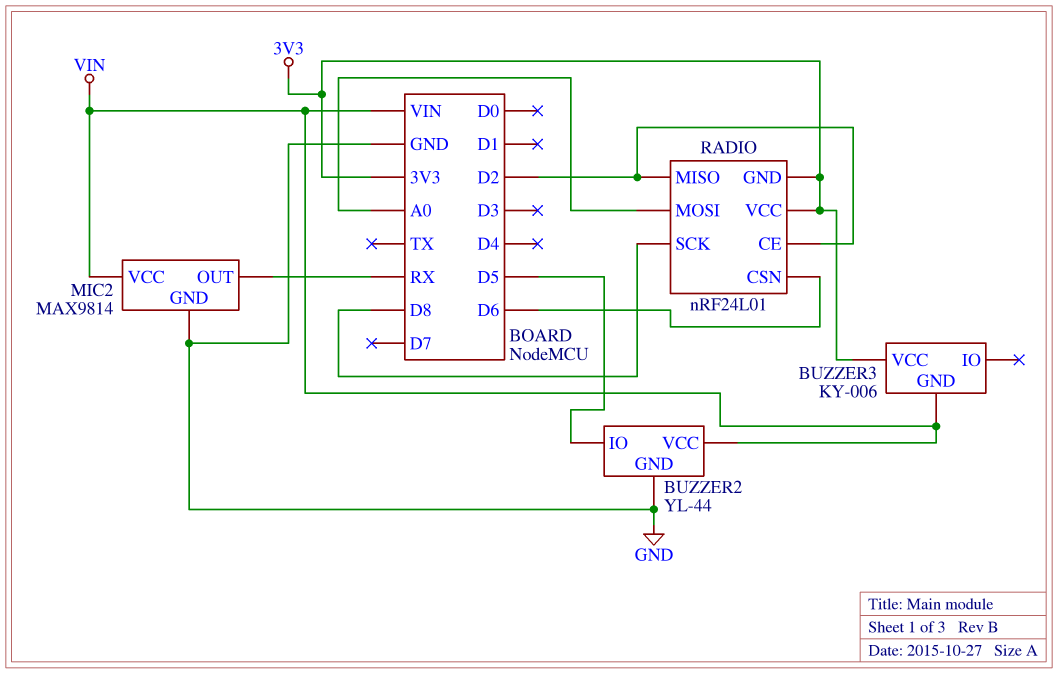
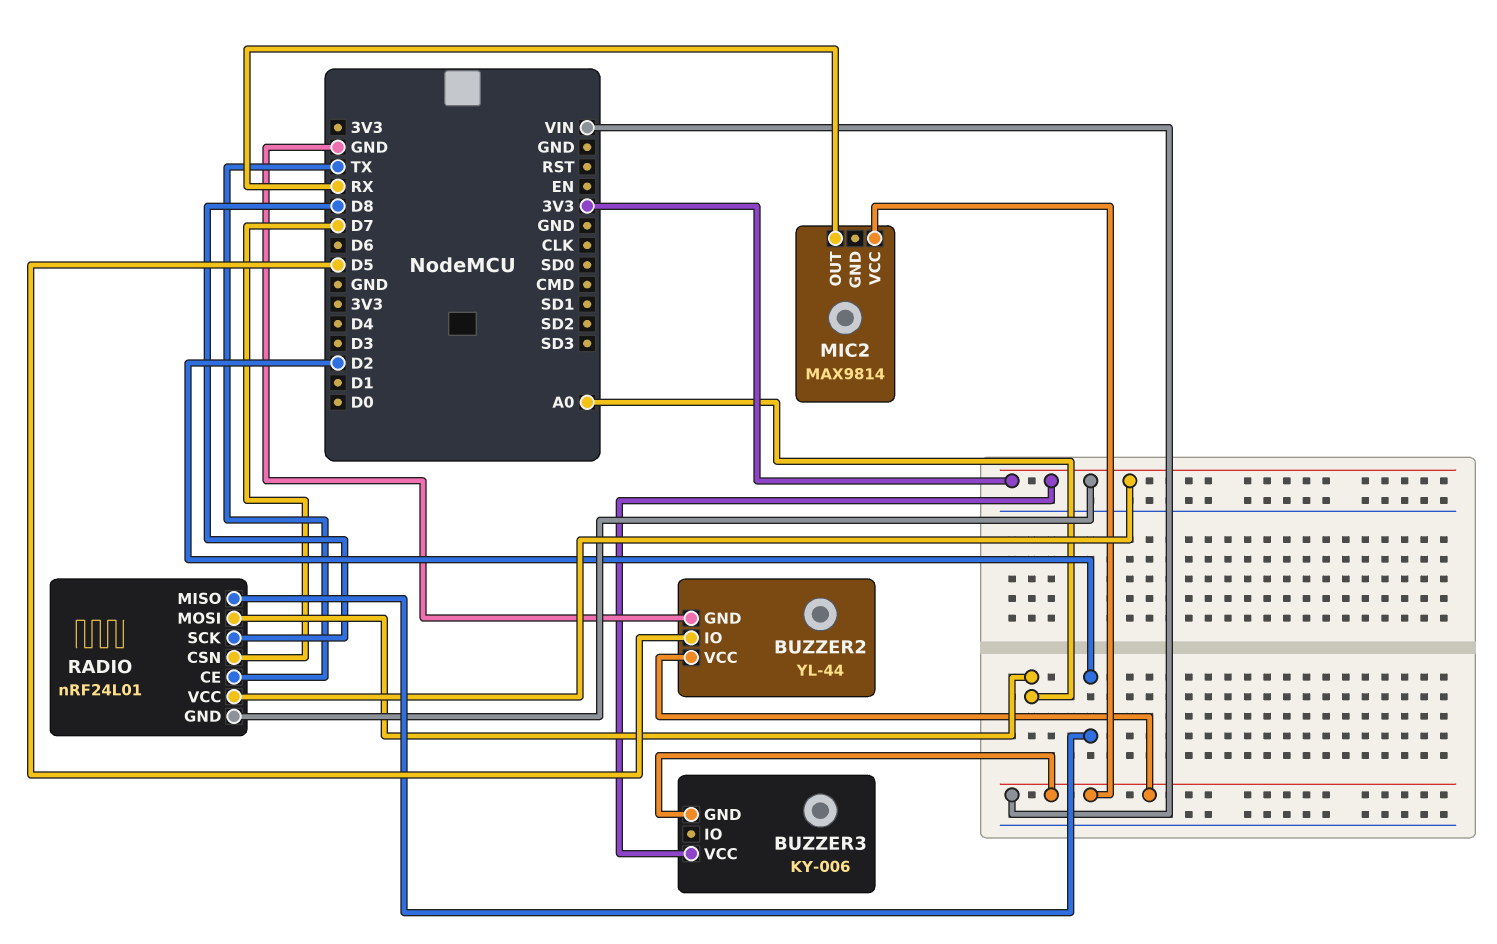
MIC2 pin GND: GND -> none
RADIO pin CE: D2 -> TX
RADIO pin CSN: D6 -> D7

